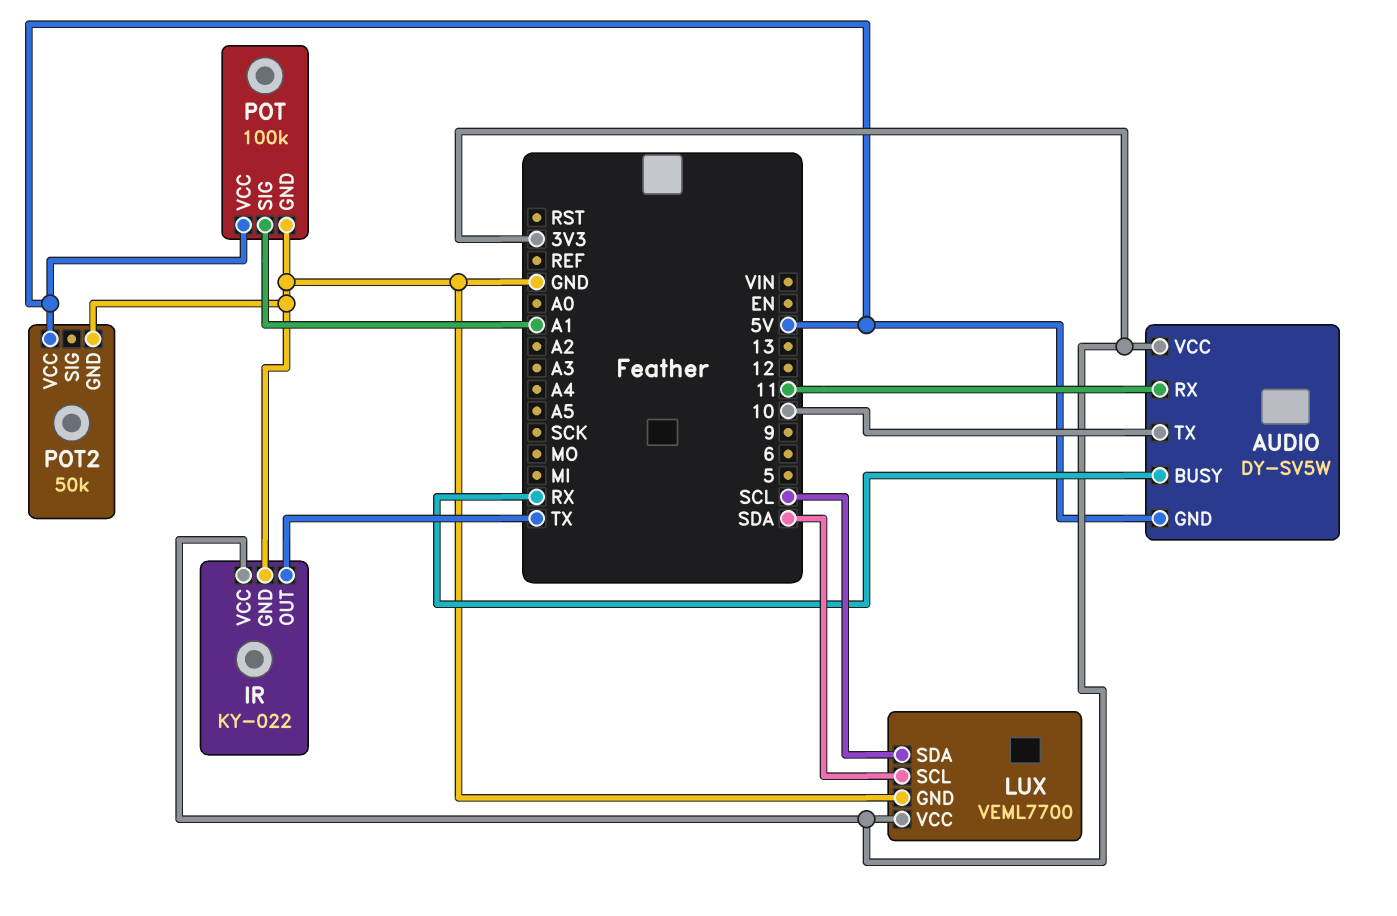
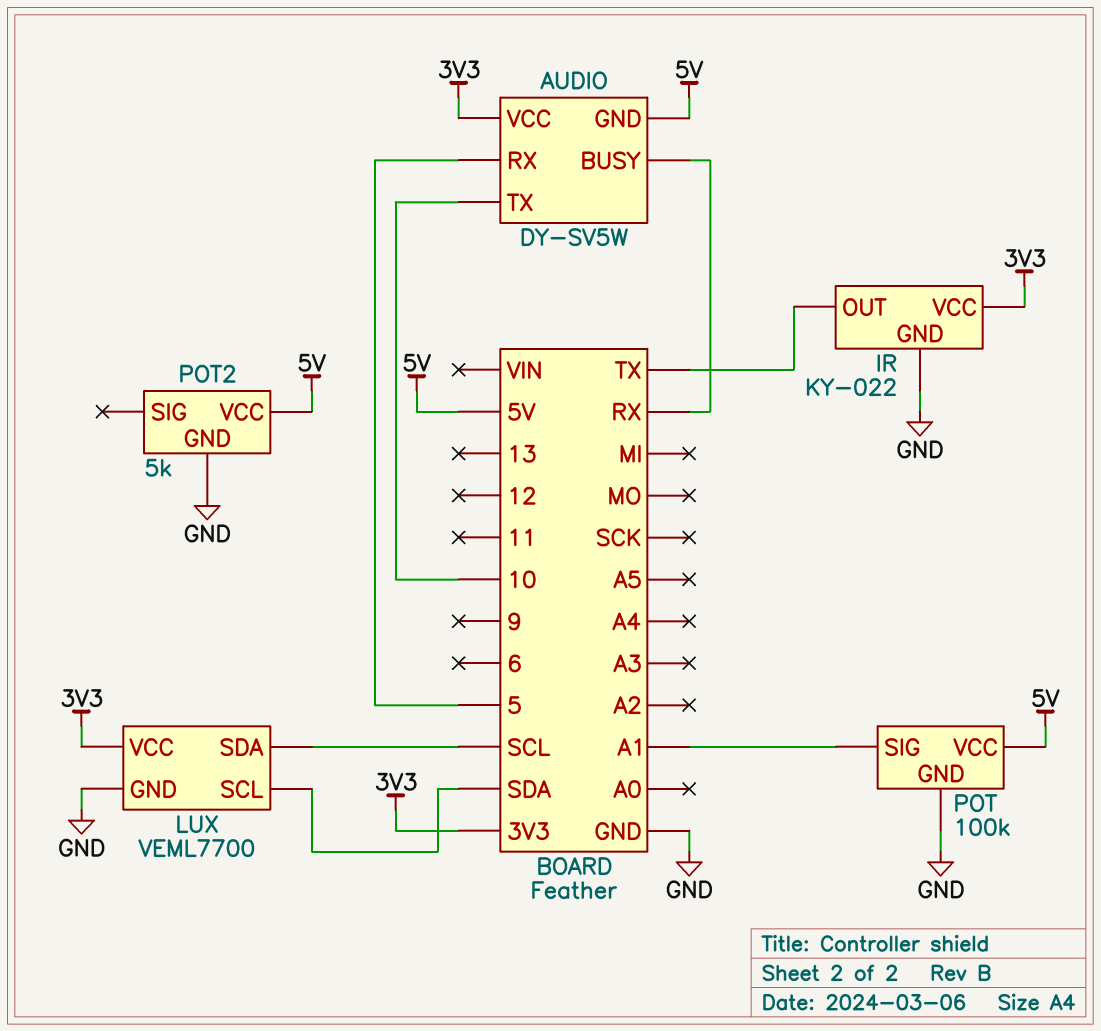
AUDIO pin RX: 11 -> 5
POT2: 50k -> 5k

